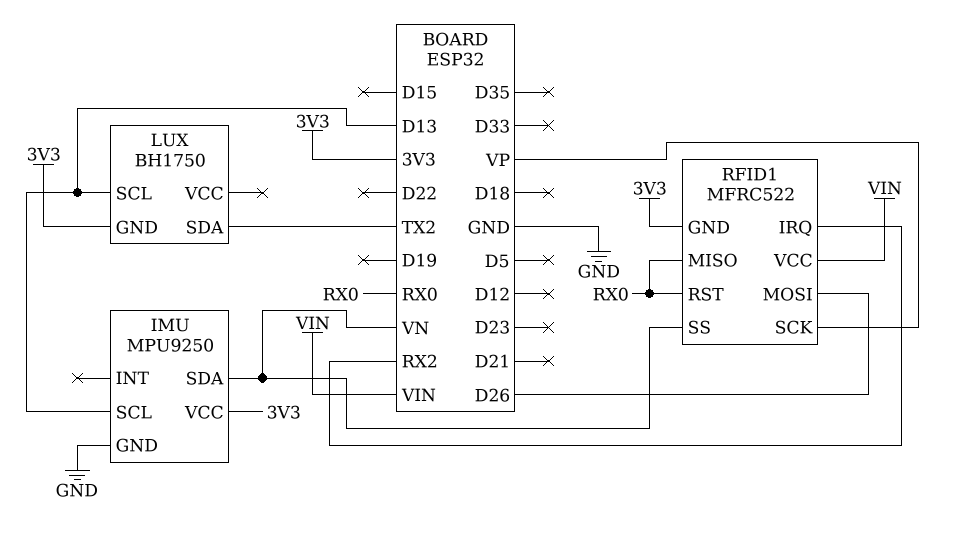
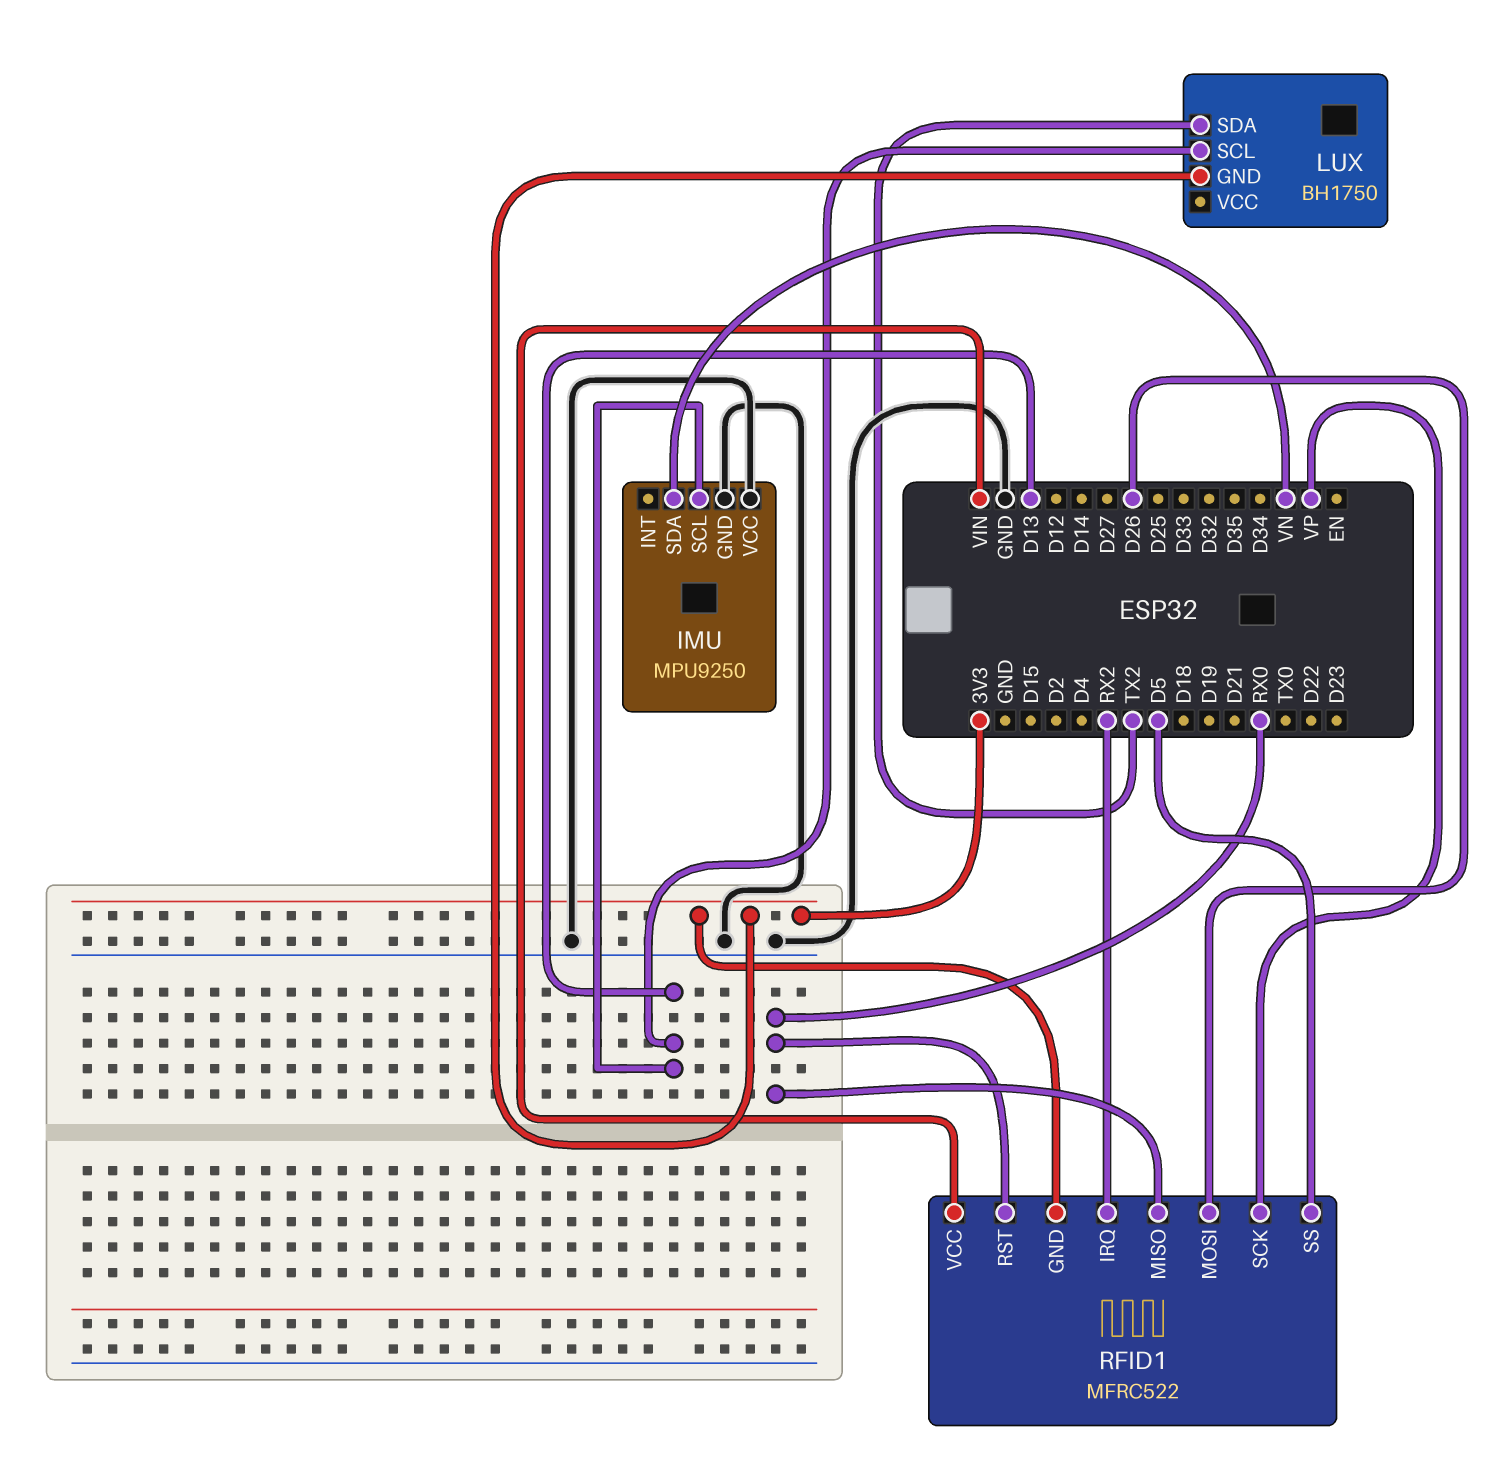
IMU pin VCC: 3V3 -> GND
RFID1 pin SS: VN -> D5

